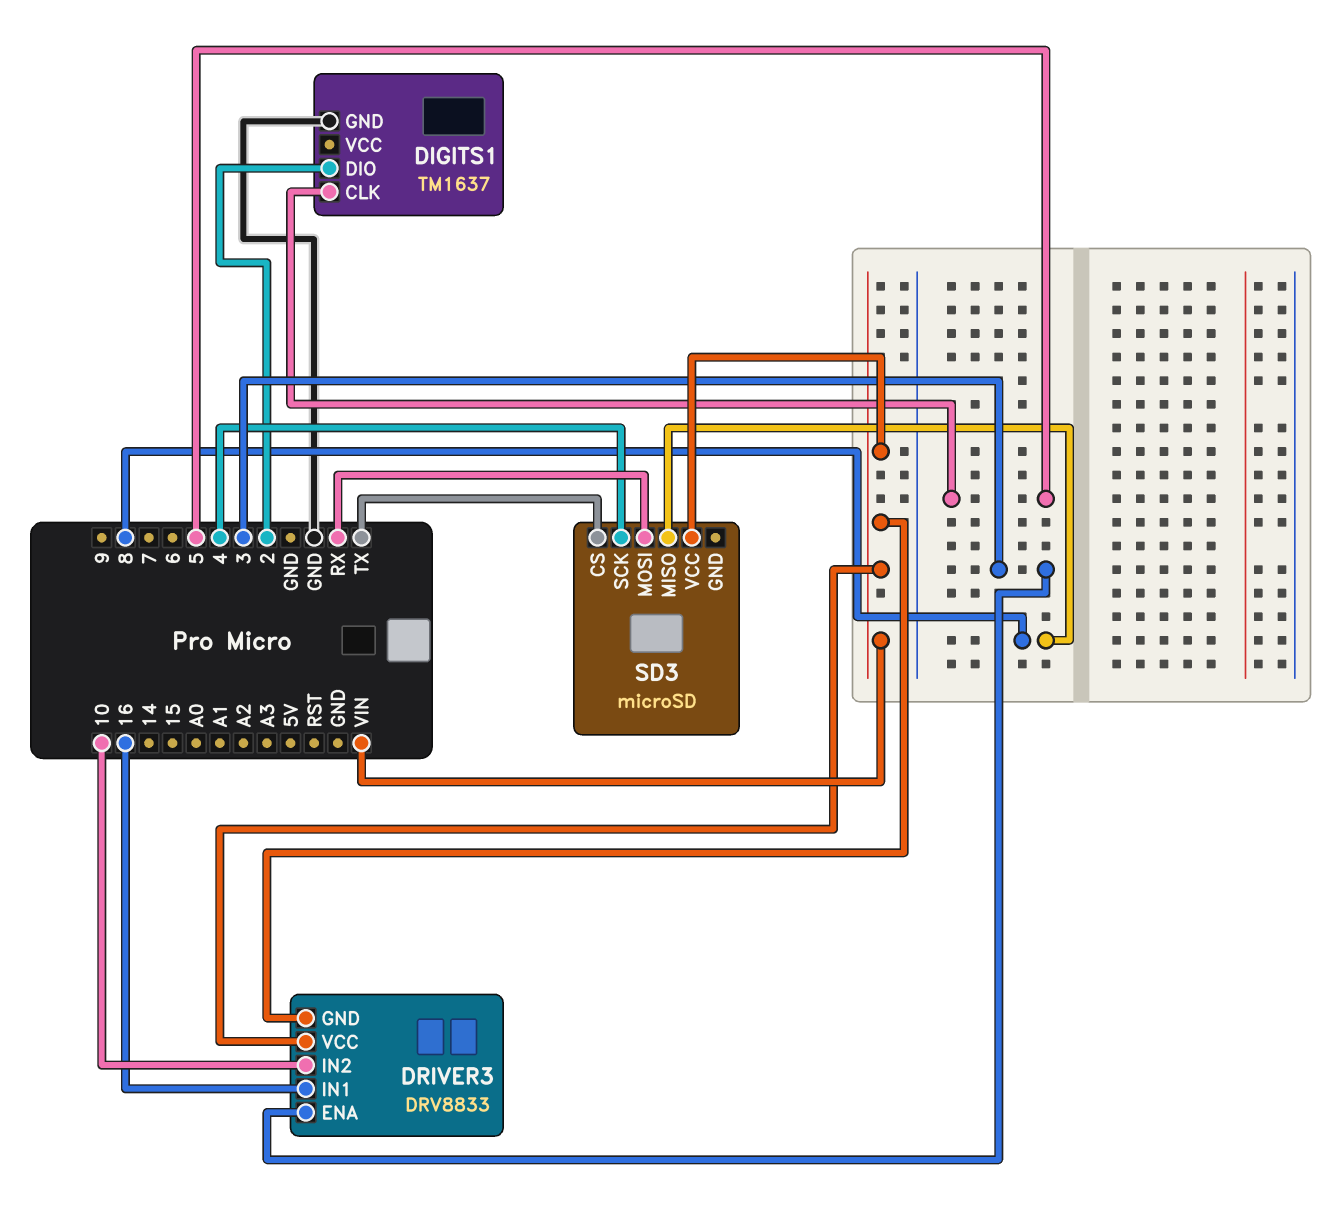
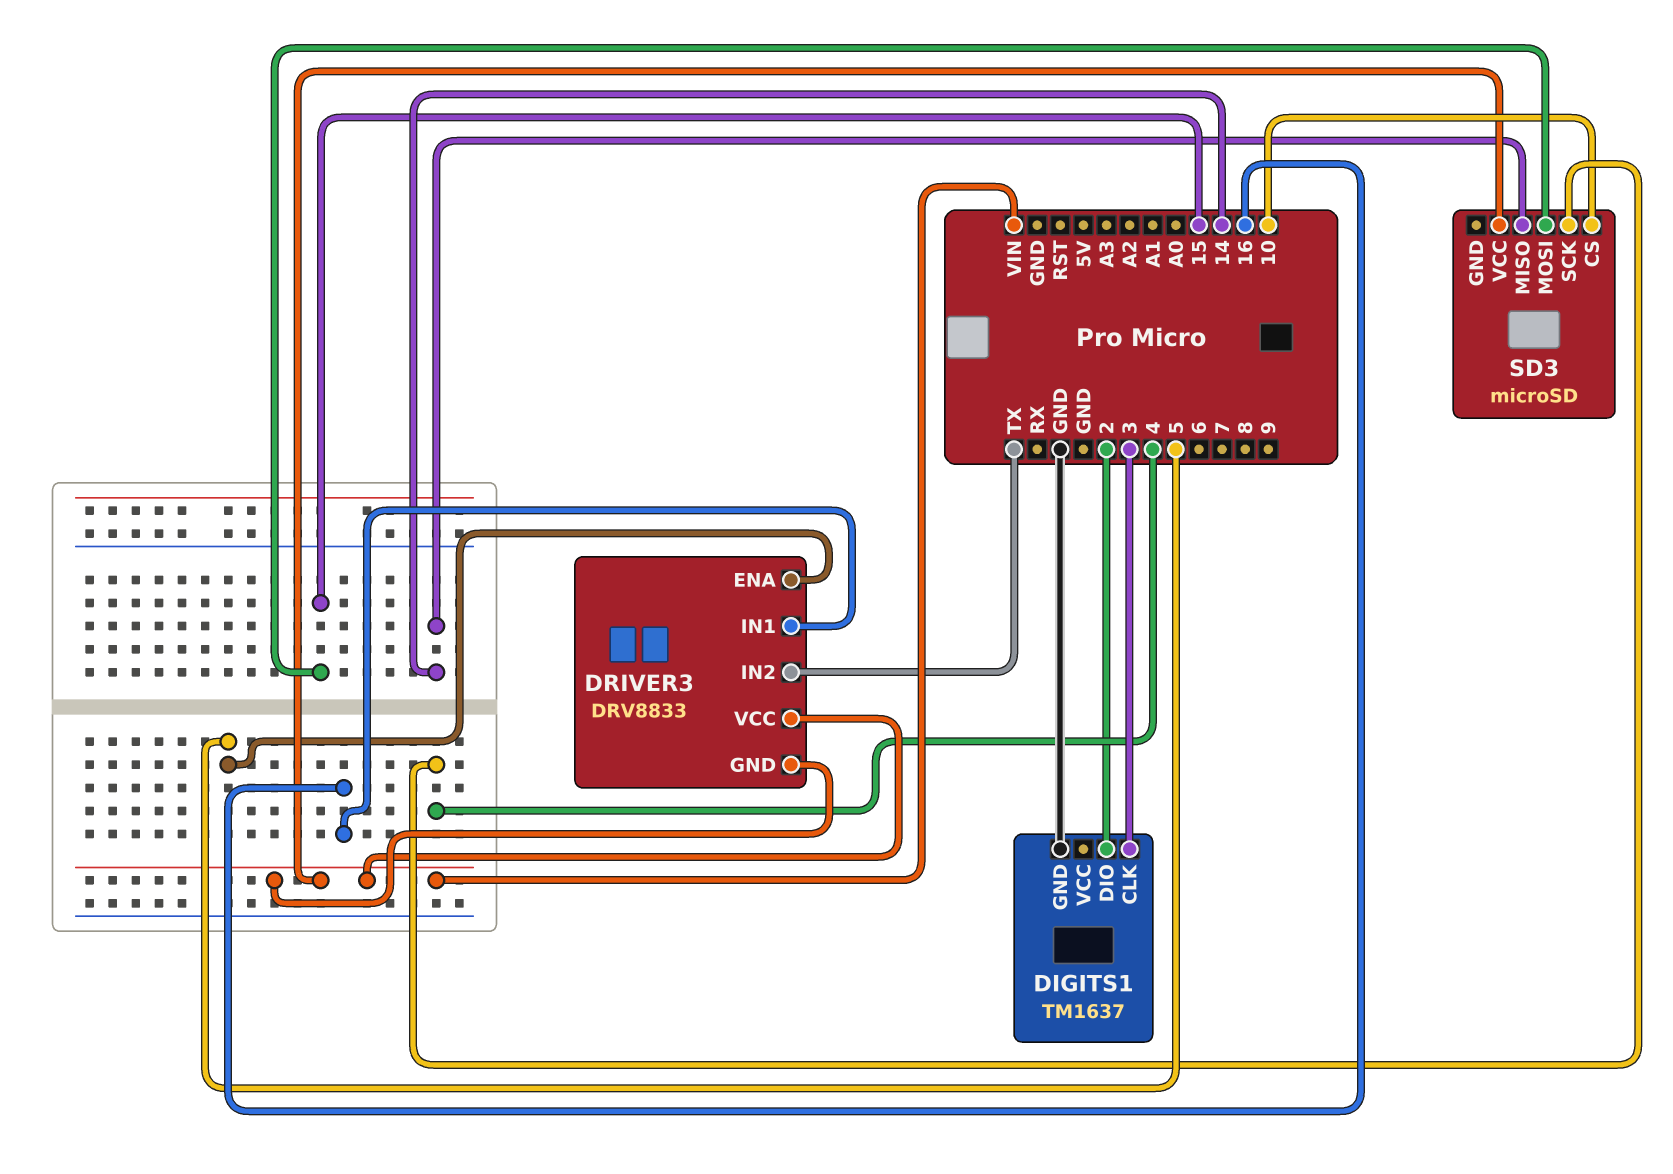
DIGITS1 pin CLK: 5 -> 3
DRIVER3 pin ENA: 3 -> 5
DRIVER3 pin IN2: 10 -> TX
SD3 pin CS: TX -> 10
SD3 pin MISO: 8 -> 14
SD3 pin MOSI: RX -> 15

